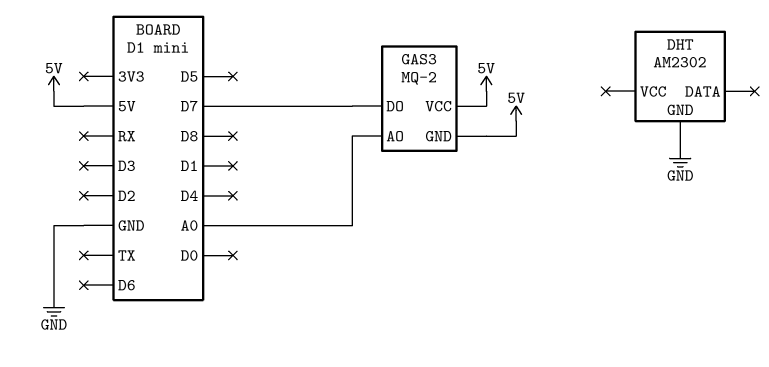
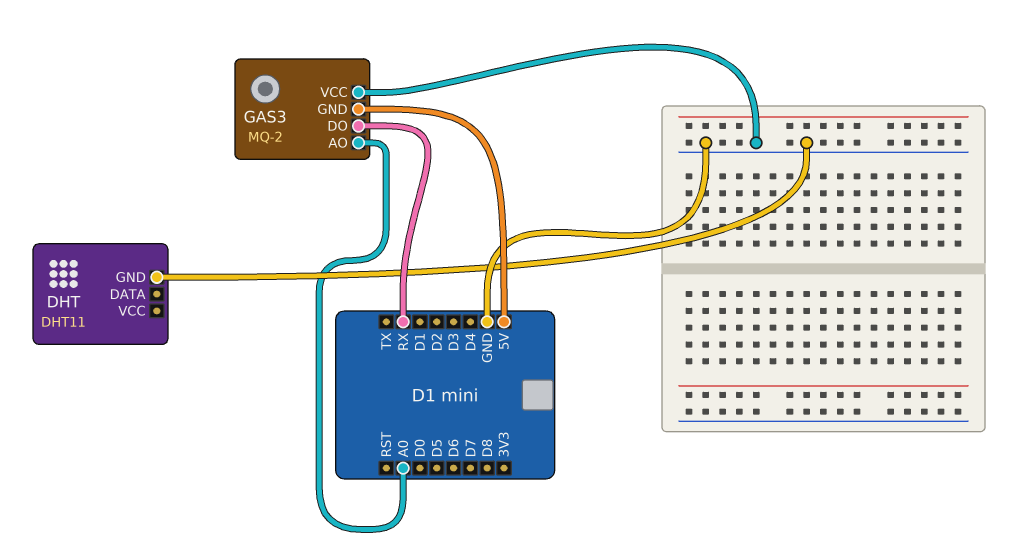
DHT: AM2302 -> DHT11
GAS3 pin DO: D7 -> RX
GAS3 pin VCC: 5V -> GND

